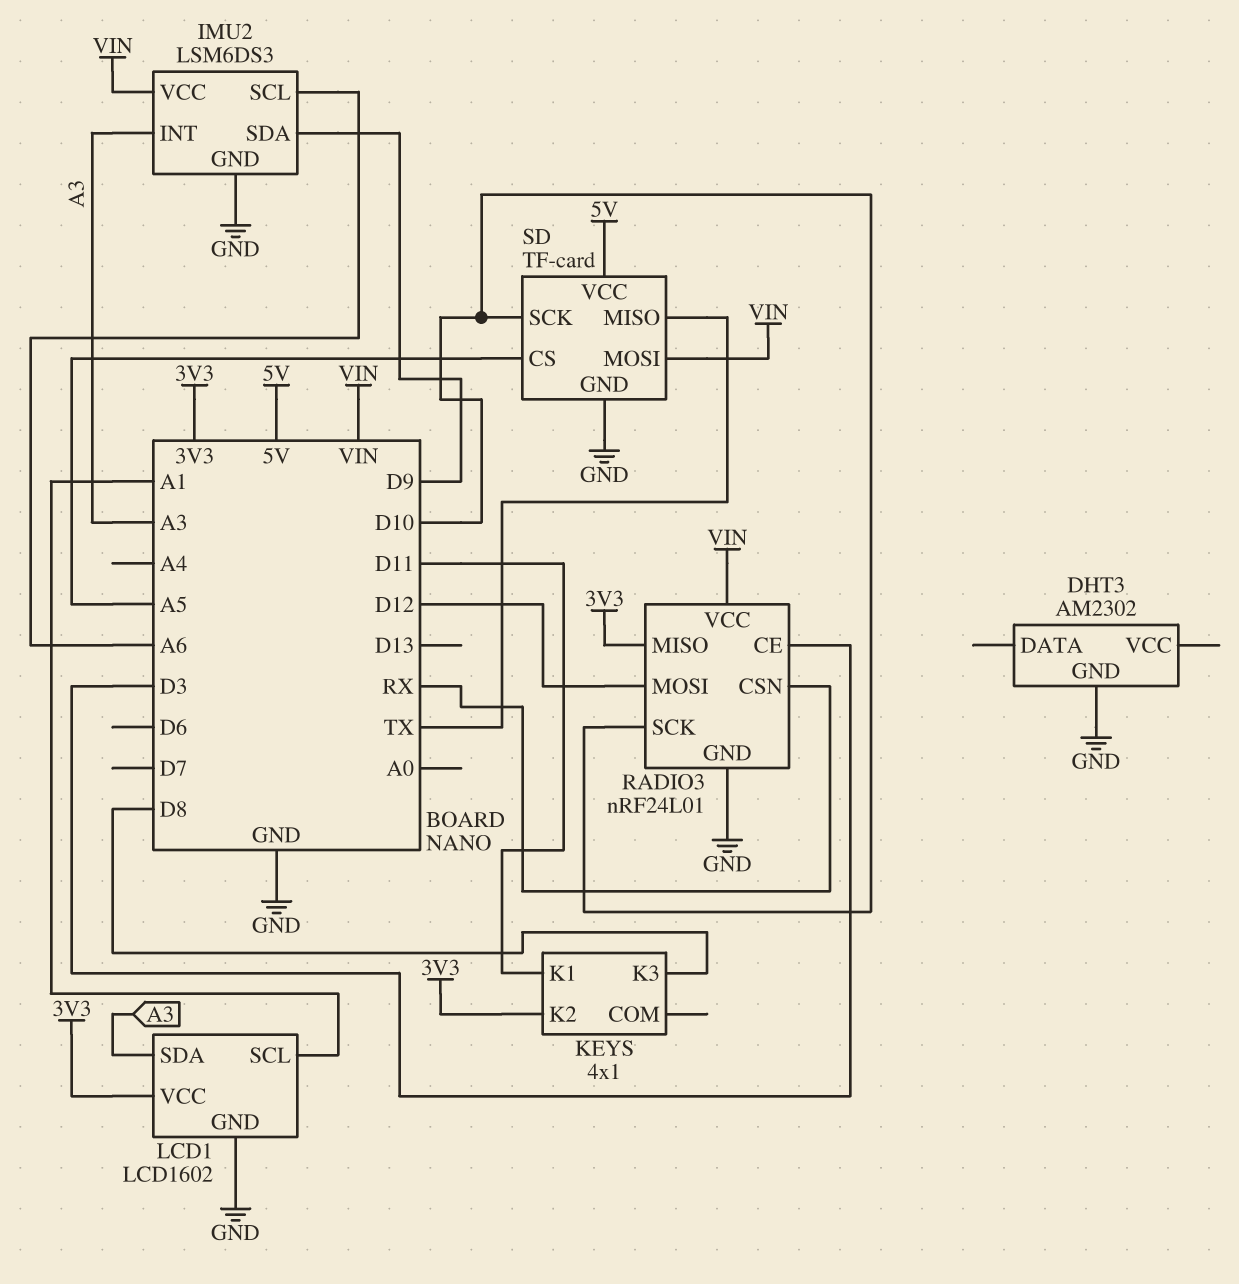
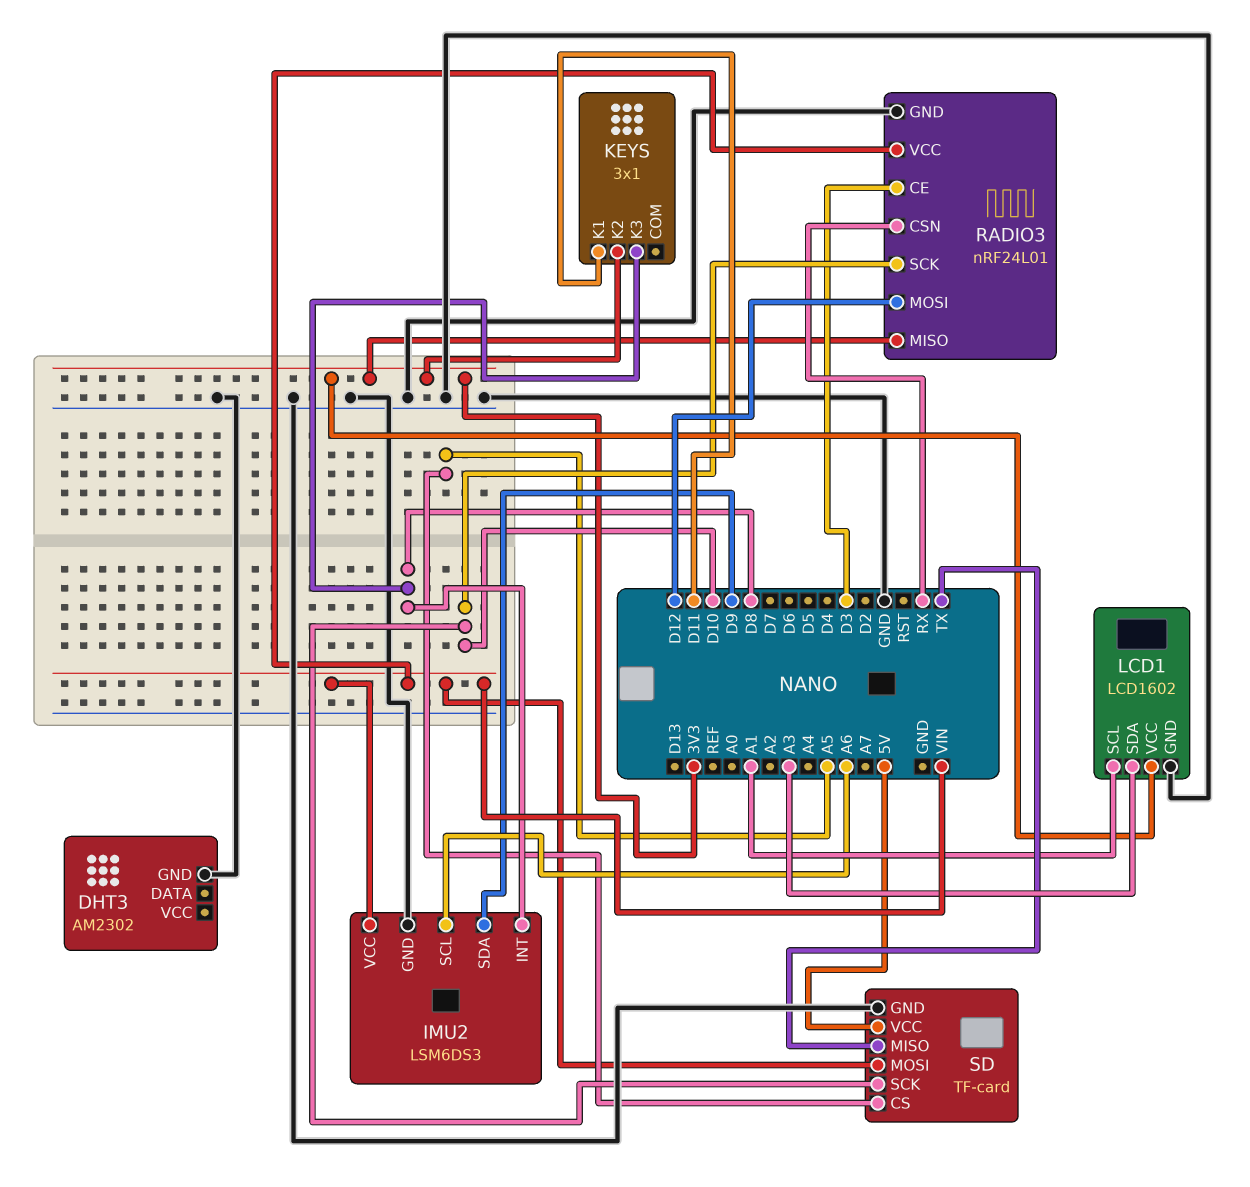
IMU2 pin INT: A3 -> D8
KEYS: 4x1 -> 3x1

